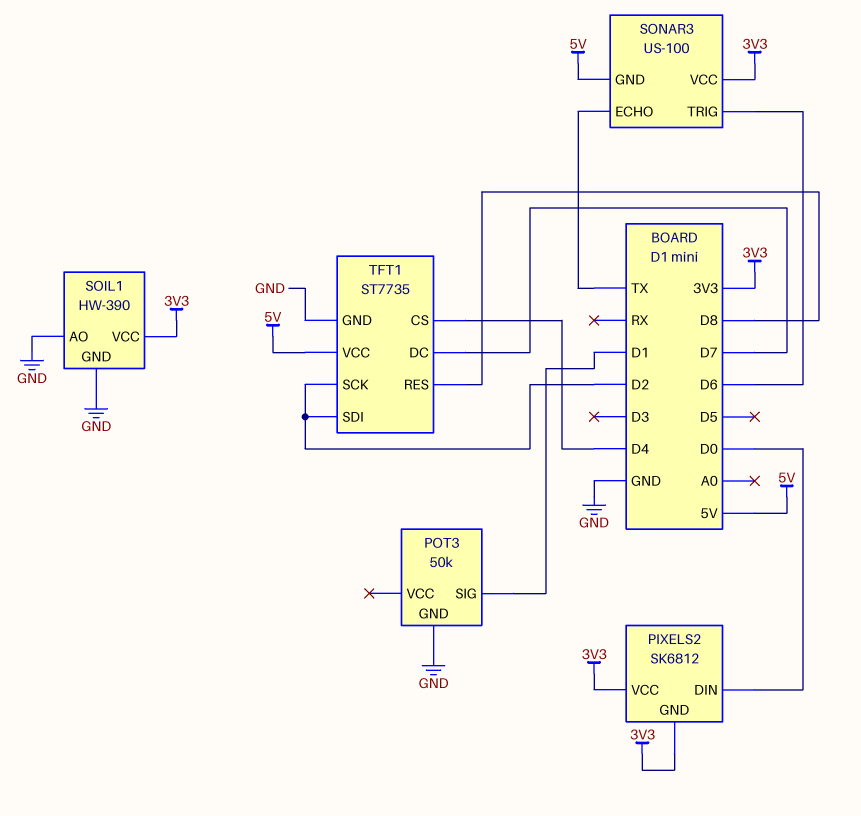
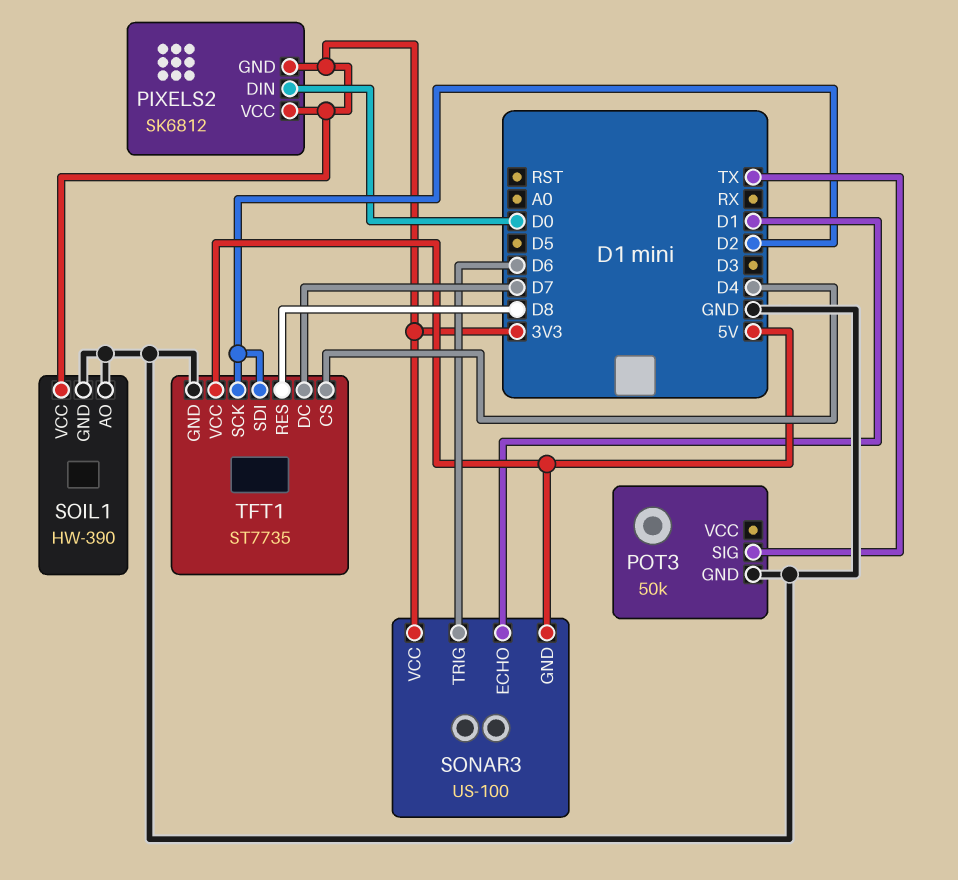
POT3 pin SIG: D1 -> TX
SONAR3 pin ECHO: TX -> D1

